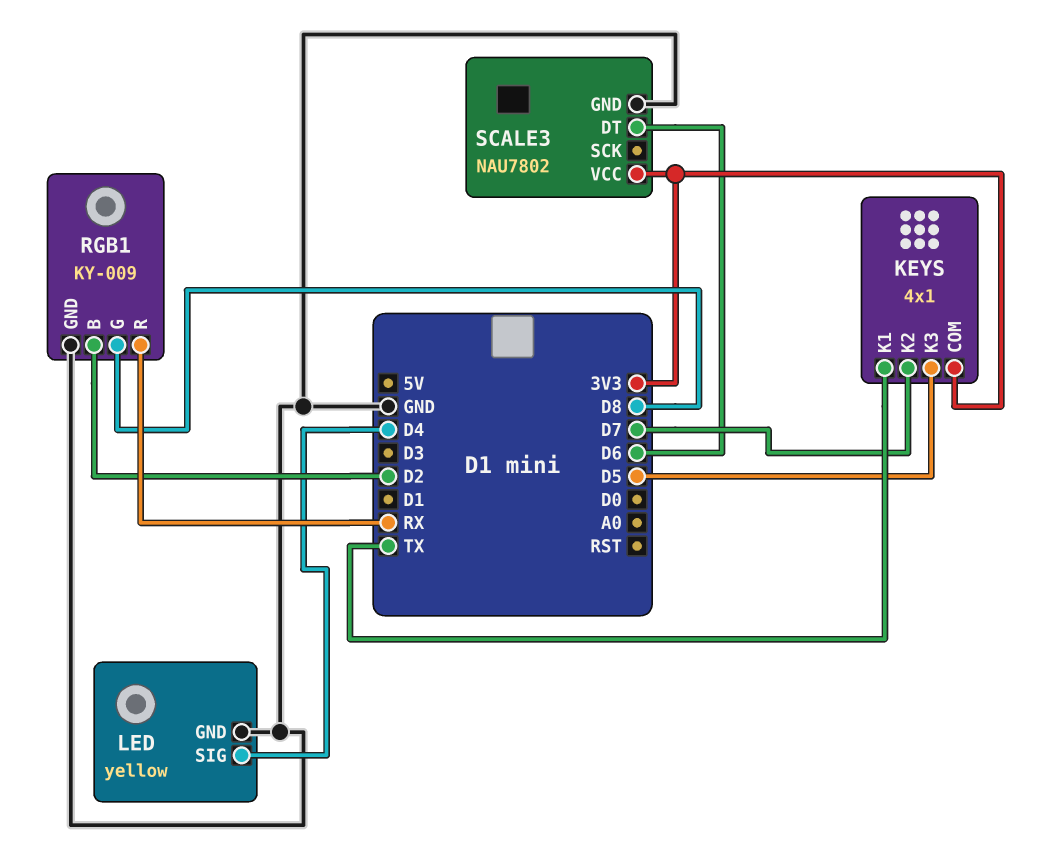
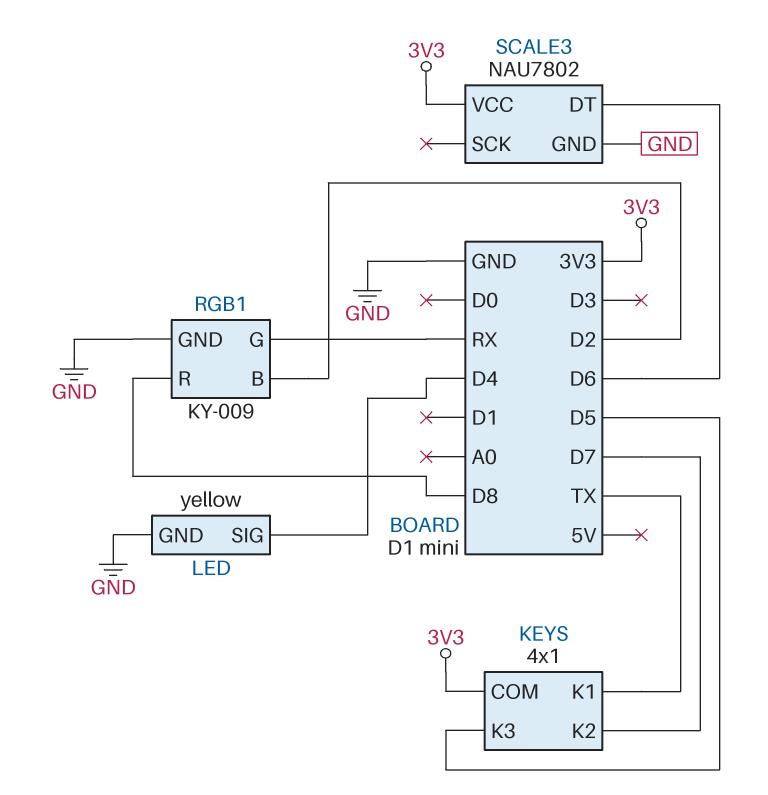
RGB1 pin G: D8 -> RX
RGB1 pin R: RX -> D8

